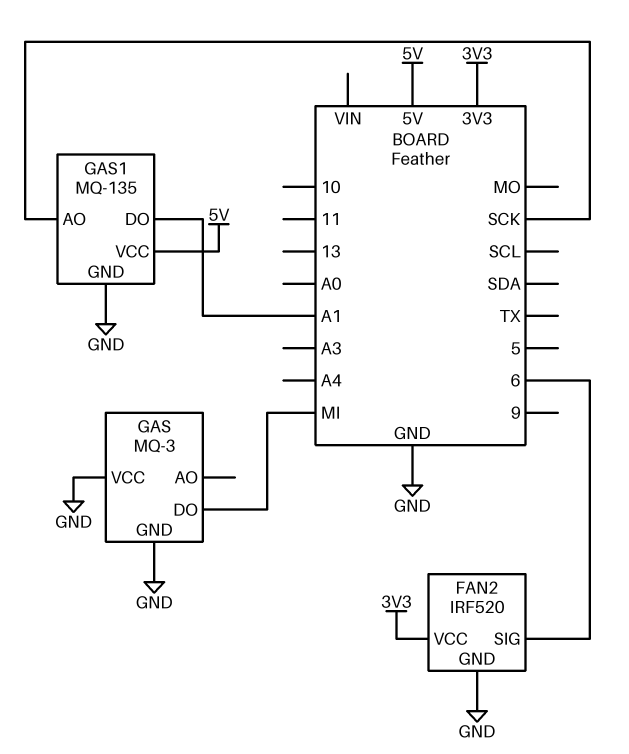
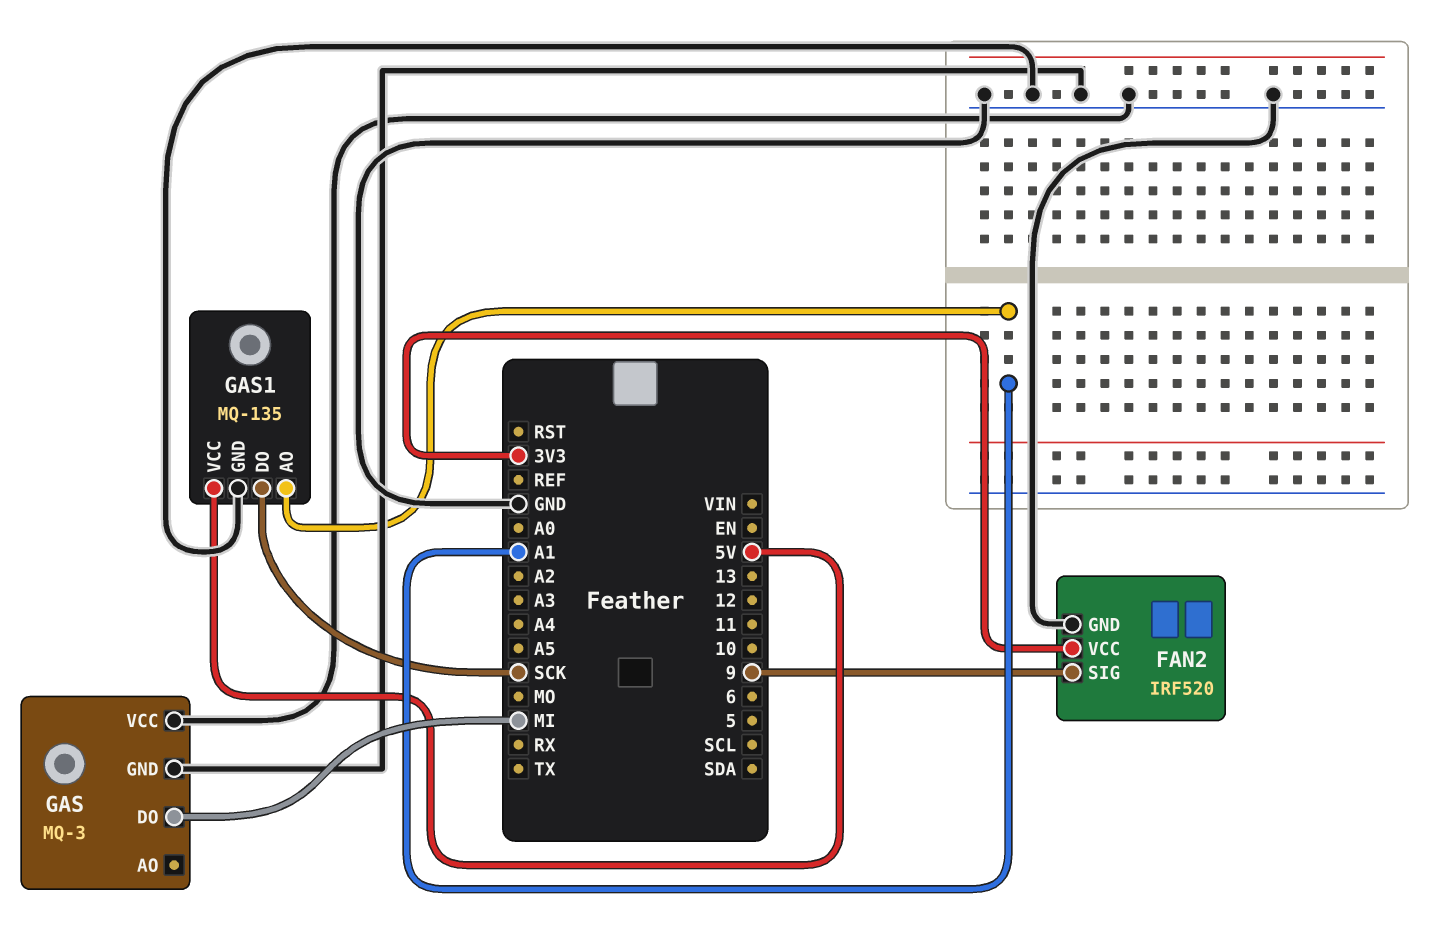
FAN2 pin SIG: 6 -> 9
GAS1 pin AO: SCK -> A1
GAS1 pin DO: A1 -> SCK

